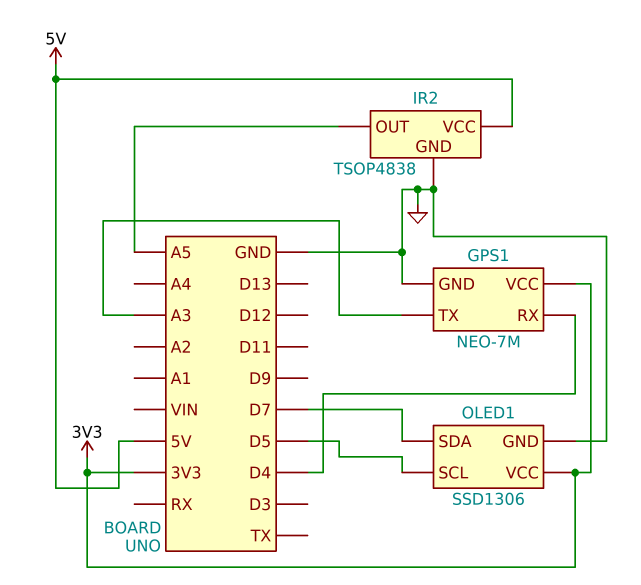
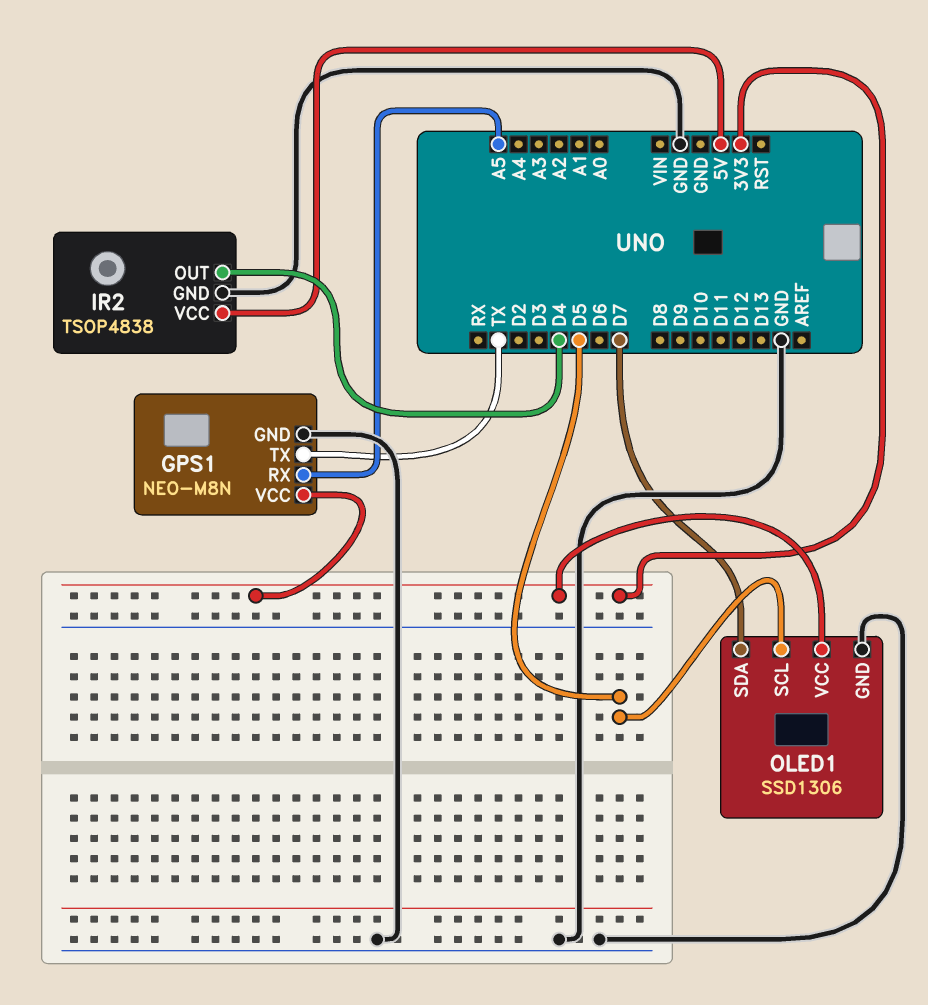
GPS1: NEO-7M -> NEO-M8N
GPS1 pin RX: D4 -> A5
GPS1 pin TX: A3 -> TX
IR2 pin OUT: A5 -> D4

